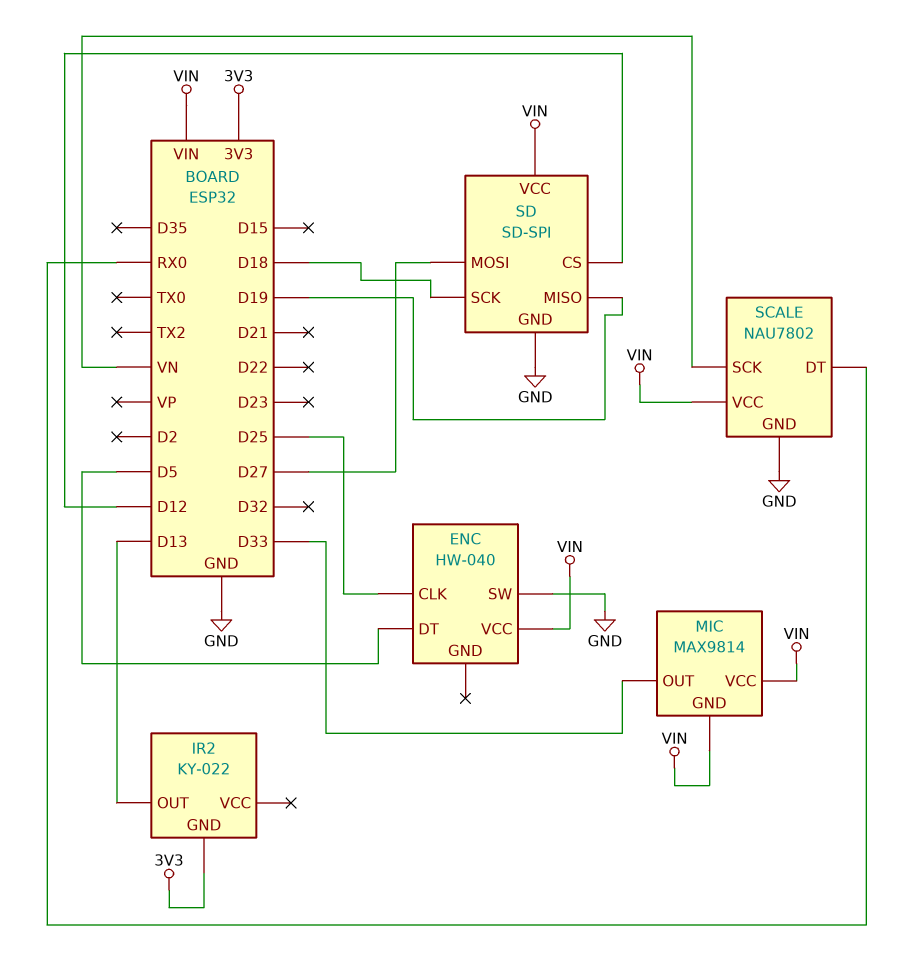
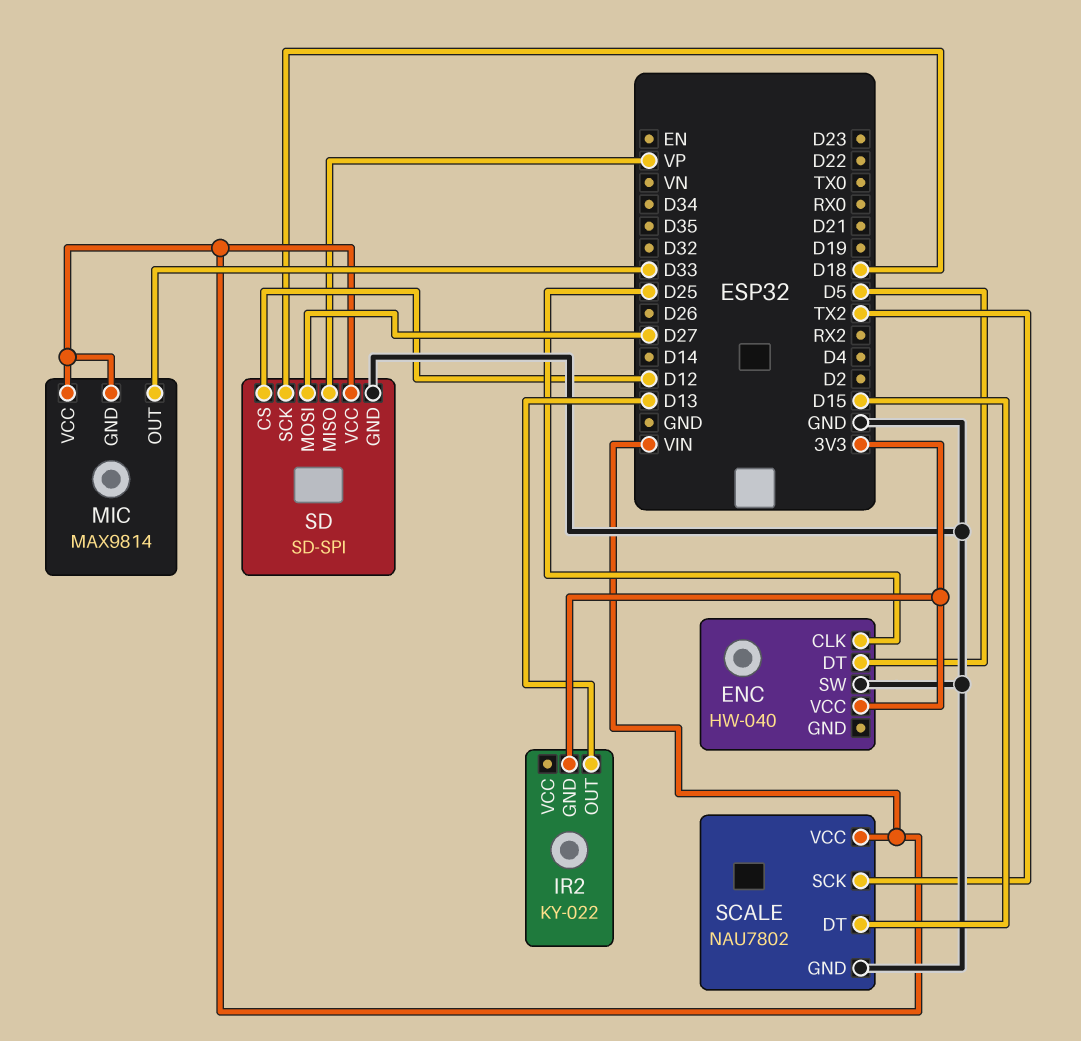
ENC pin VCC: VIN -> 3V3
SCALE pin DT: RX0 -> D15
SCALE pin SCK: VN -> TX2
SD pin MISO: D19 -> VP

